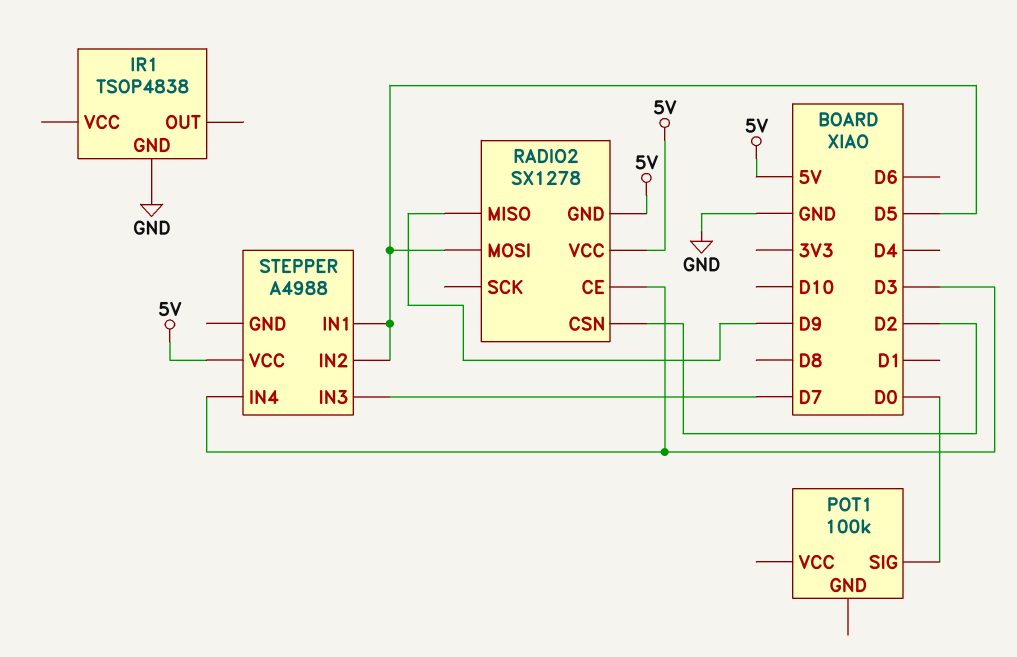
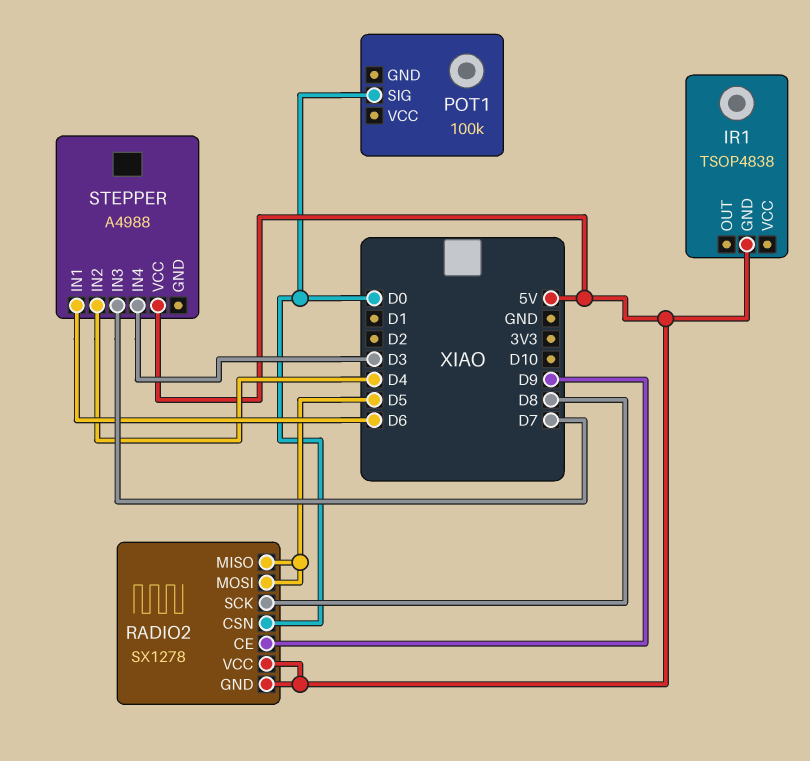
IR1 pin GND: GND -> 5V
RADIO2 pin CE: D3 -> D9
RADIO2 pin CSN: D2 -> D0
RADIO2 pin MISO: D9 -> D5
RADIO2 pin SCK: none -> D8
STEPPER pin IN1: D5 -> D6
STEPPER pin IN2: D5 -> D4

